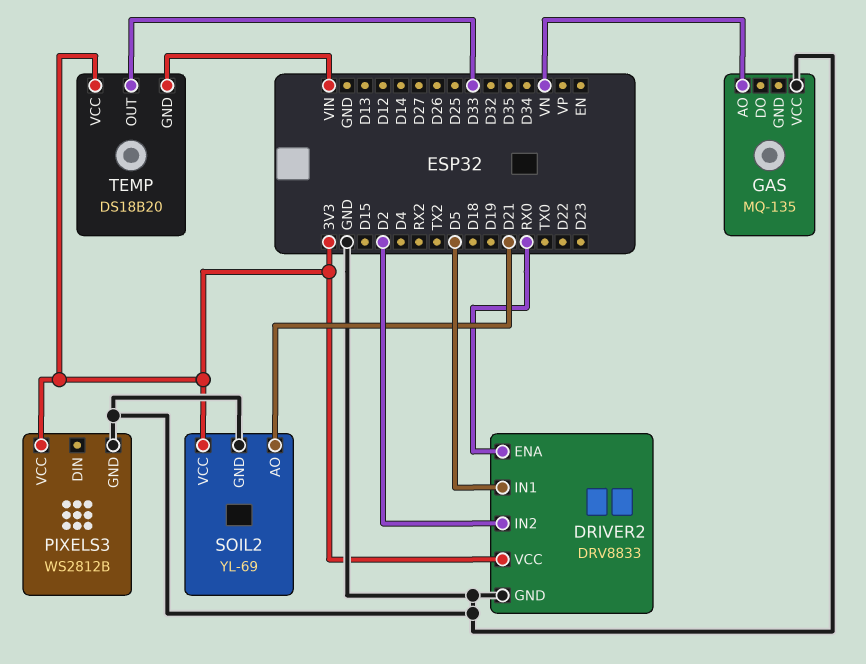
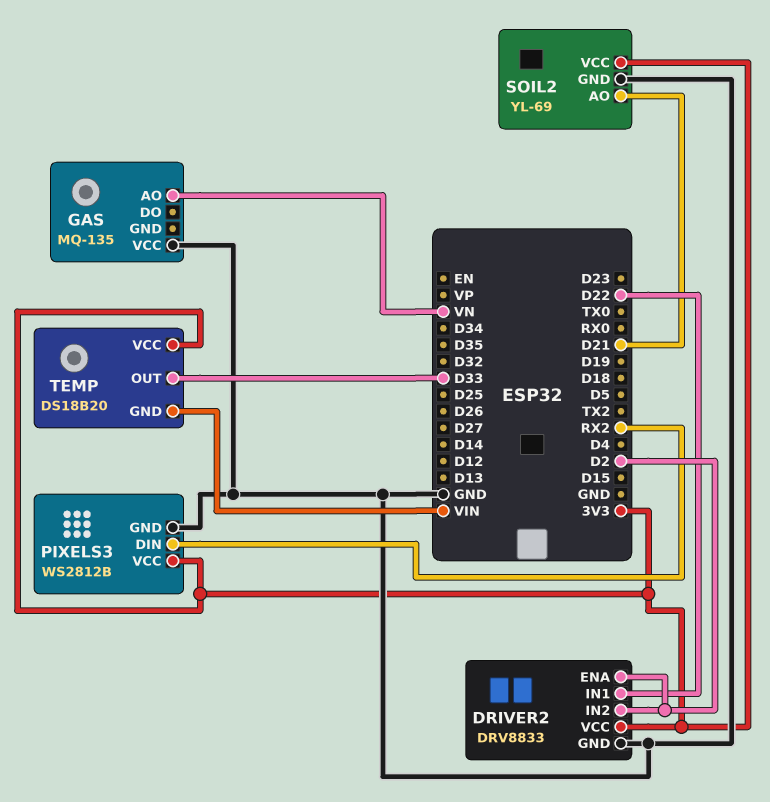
DRIVER2 pin ENA: RX0 -> D2
DRIVER2 pin IN1: D5 -> D22
PIXELS3 pin DIN: none -> RX2

